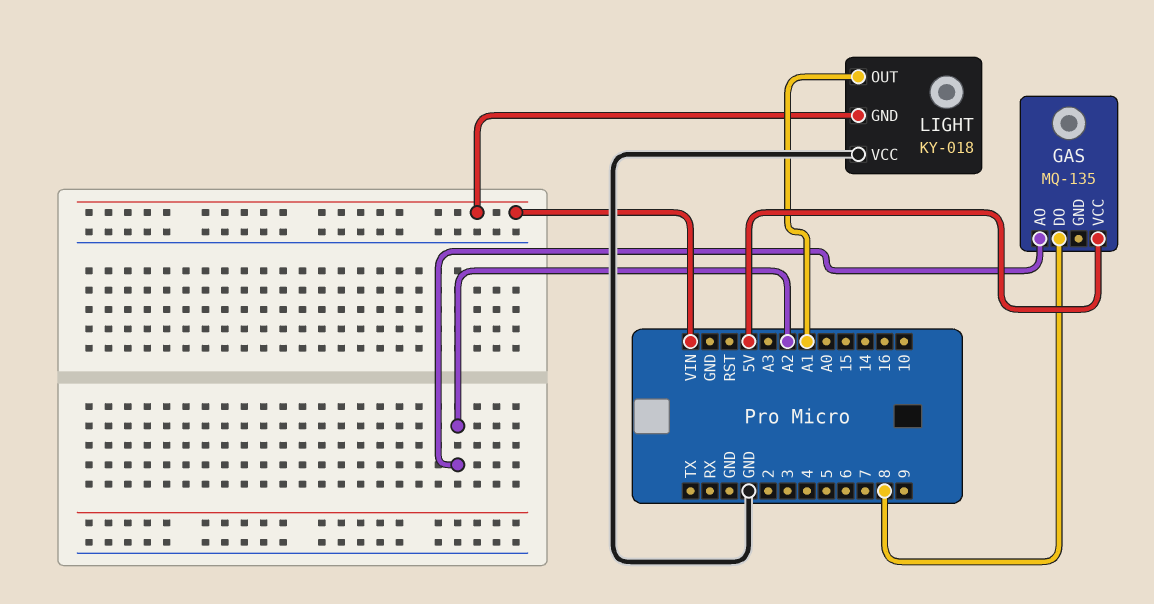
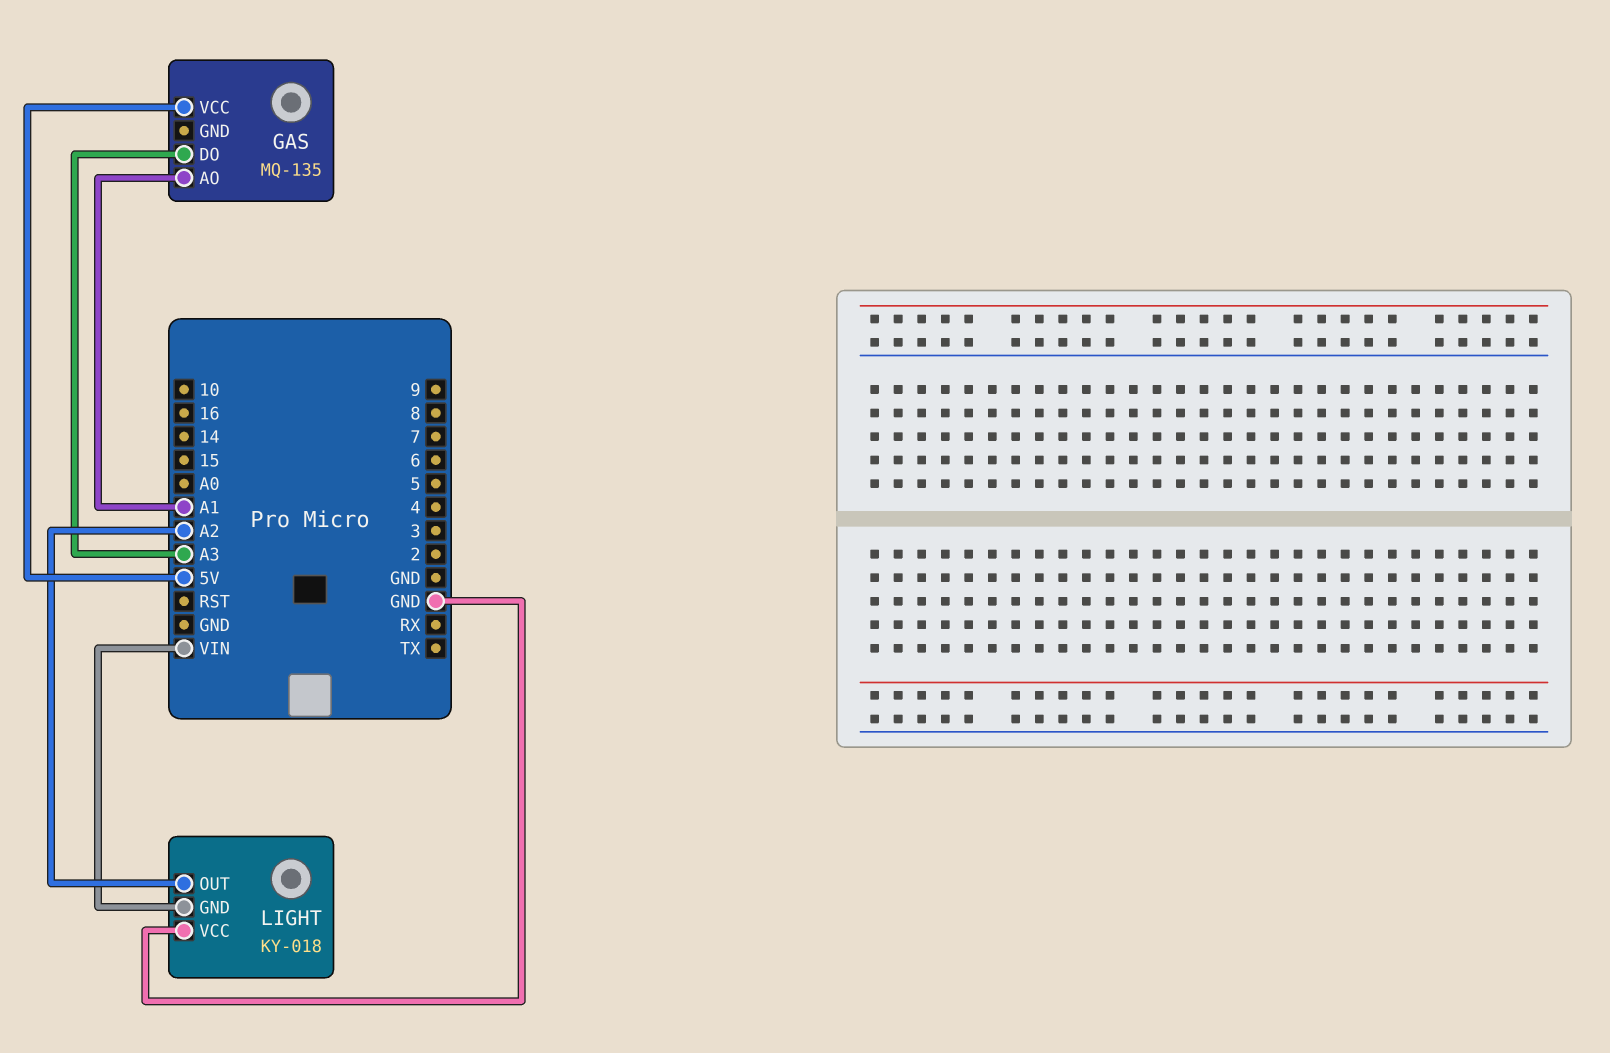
GAS pin AO: A2 -> A1
GAS pin DO: 8 -> A3
LIGHT pin OUT: A1 -> A2

